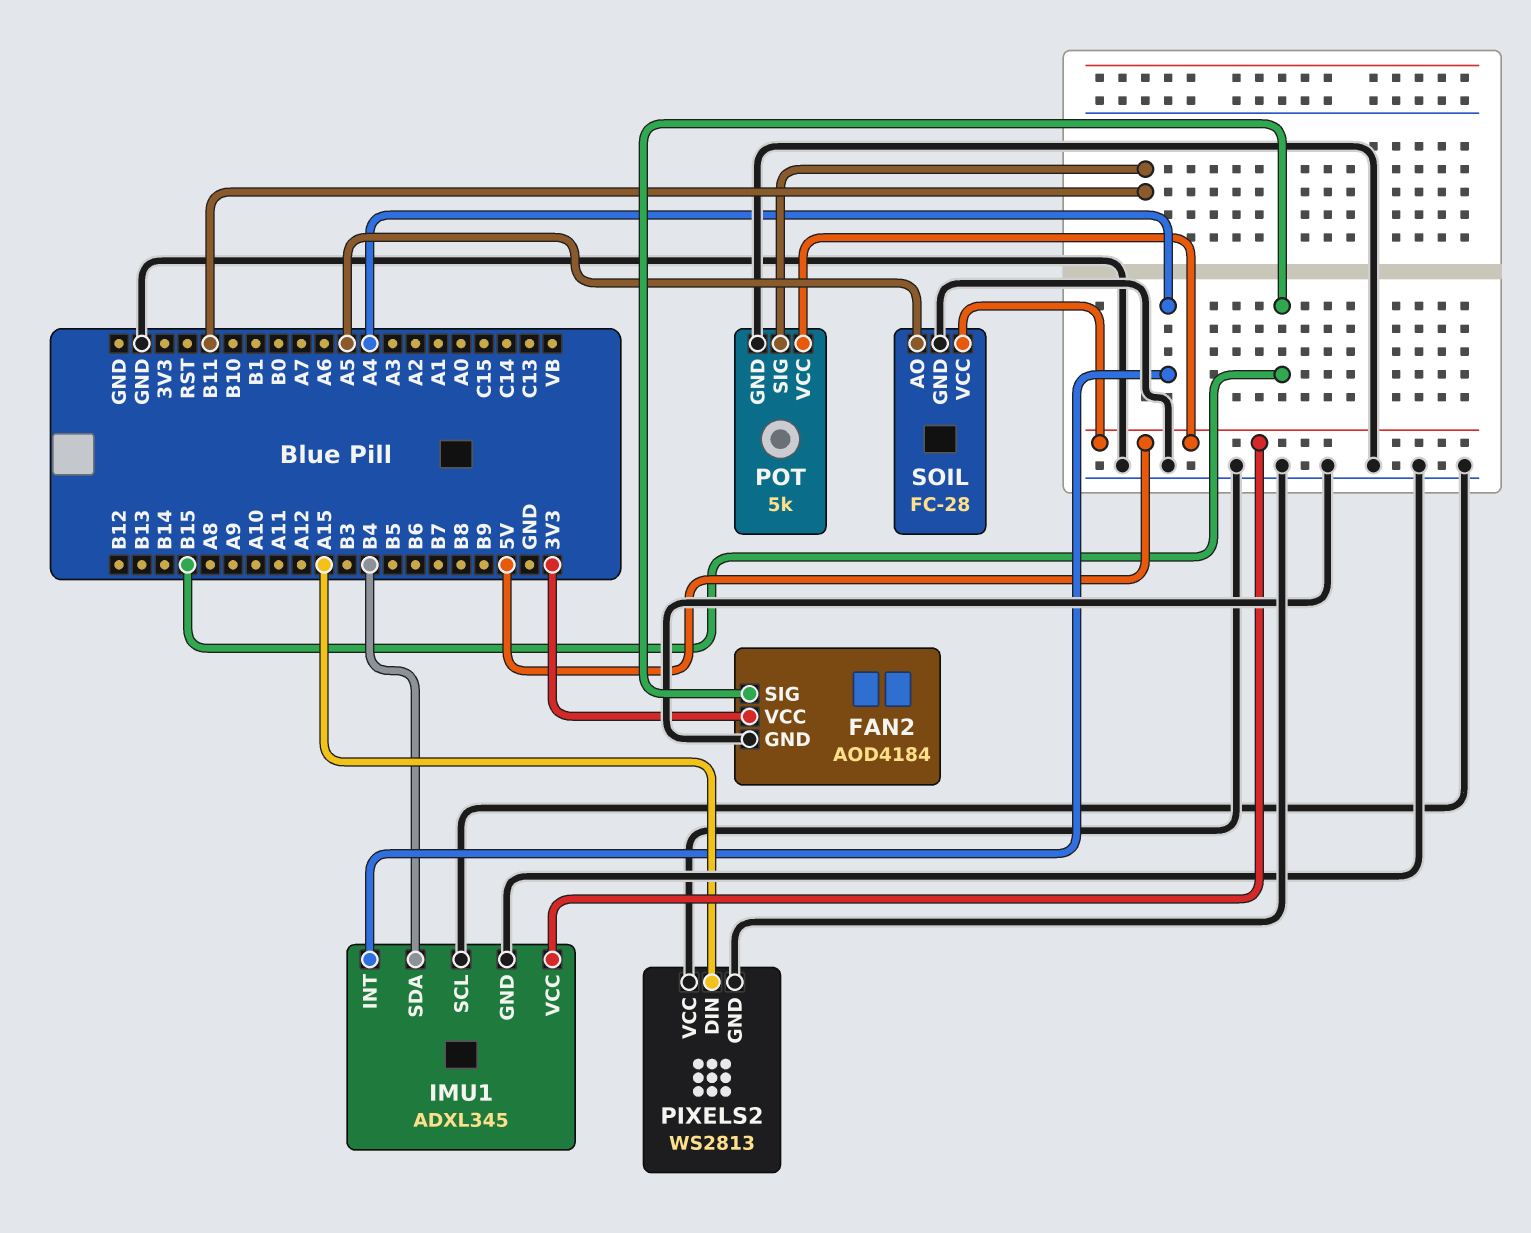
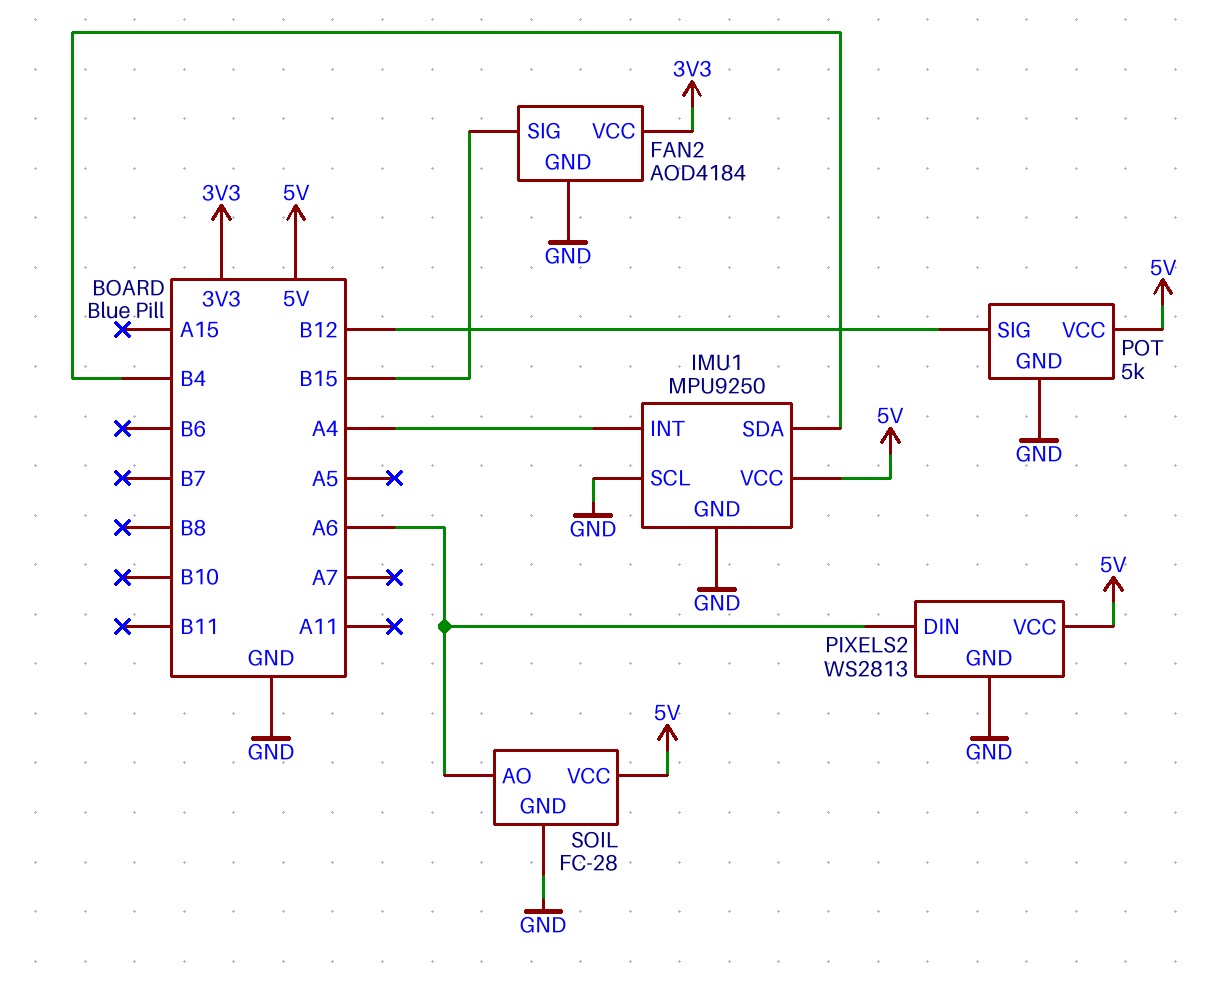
IMU1: ADXL345 -> MPU9250
PIXELS2 pin DIN: A15 -> A6
PIXELS2 pin VCC: GND -> 5V
POT pin SIG: B11 -> B12
SOIL pin AO: A5 -> A6

